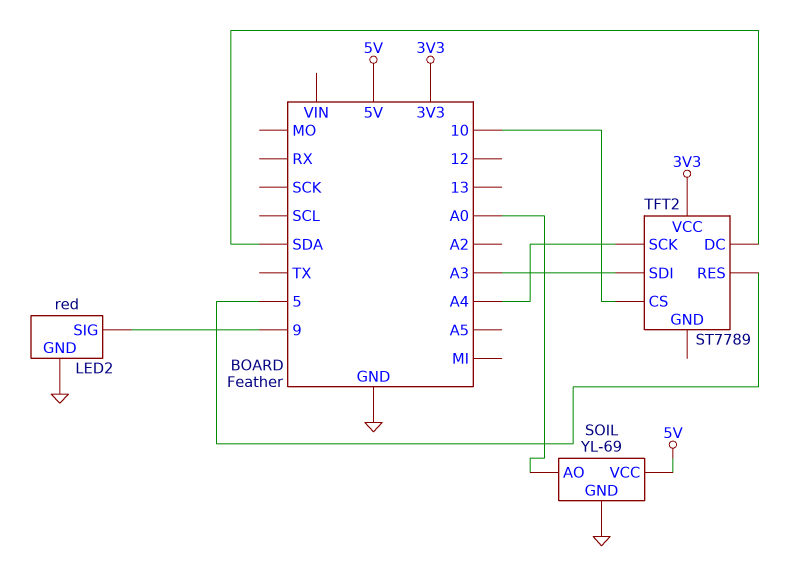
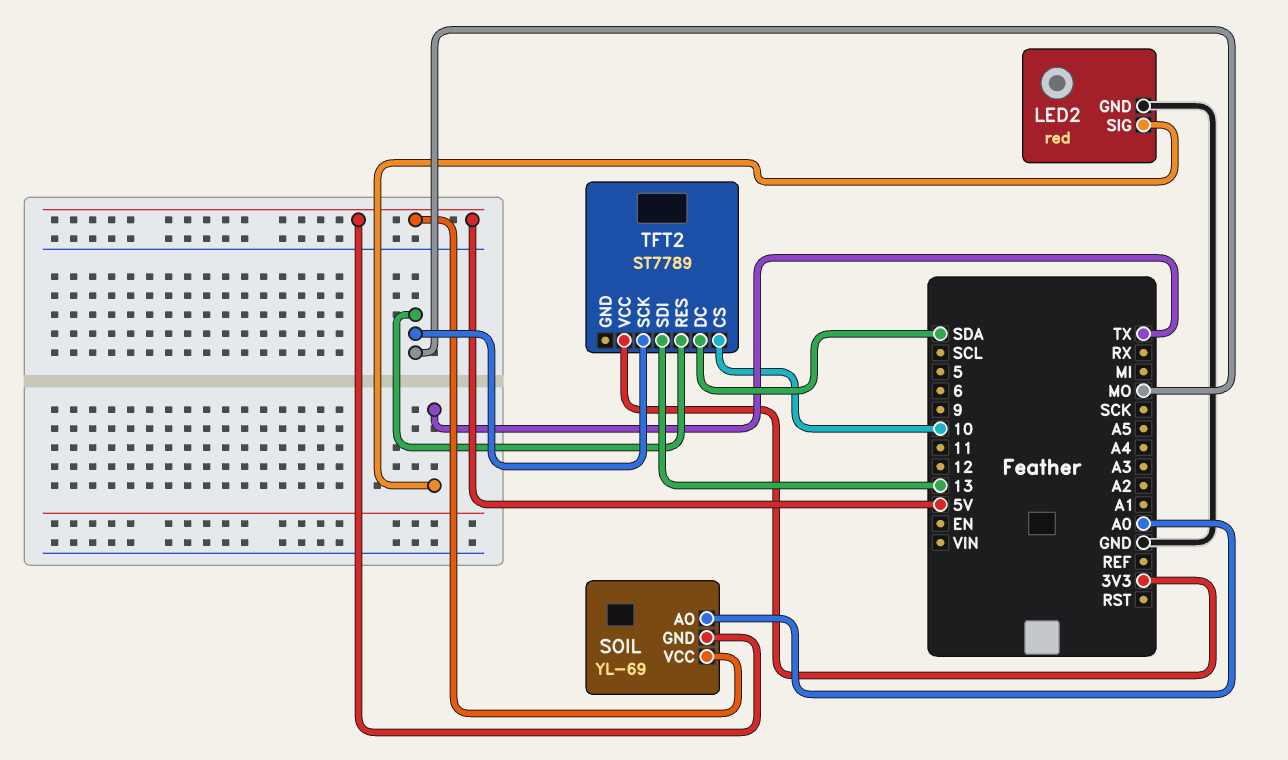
LED2 pin SIG: 9 -> TX
SOIL pin GND: GND -> 5V
TFT2 pin RES: 5 -> MO
TFT2 pin SCK: A4 -> MO
TFT2 pin SDI: A3 -> 13

